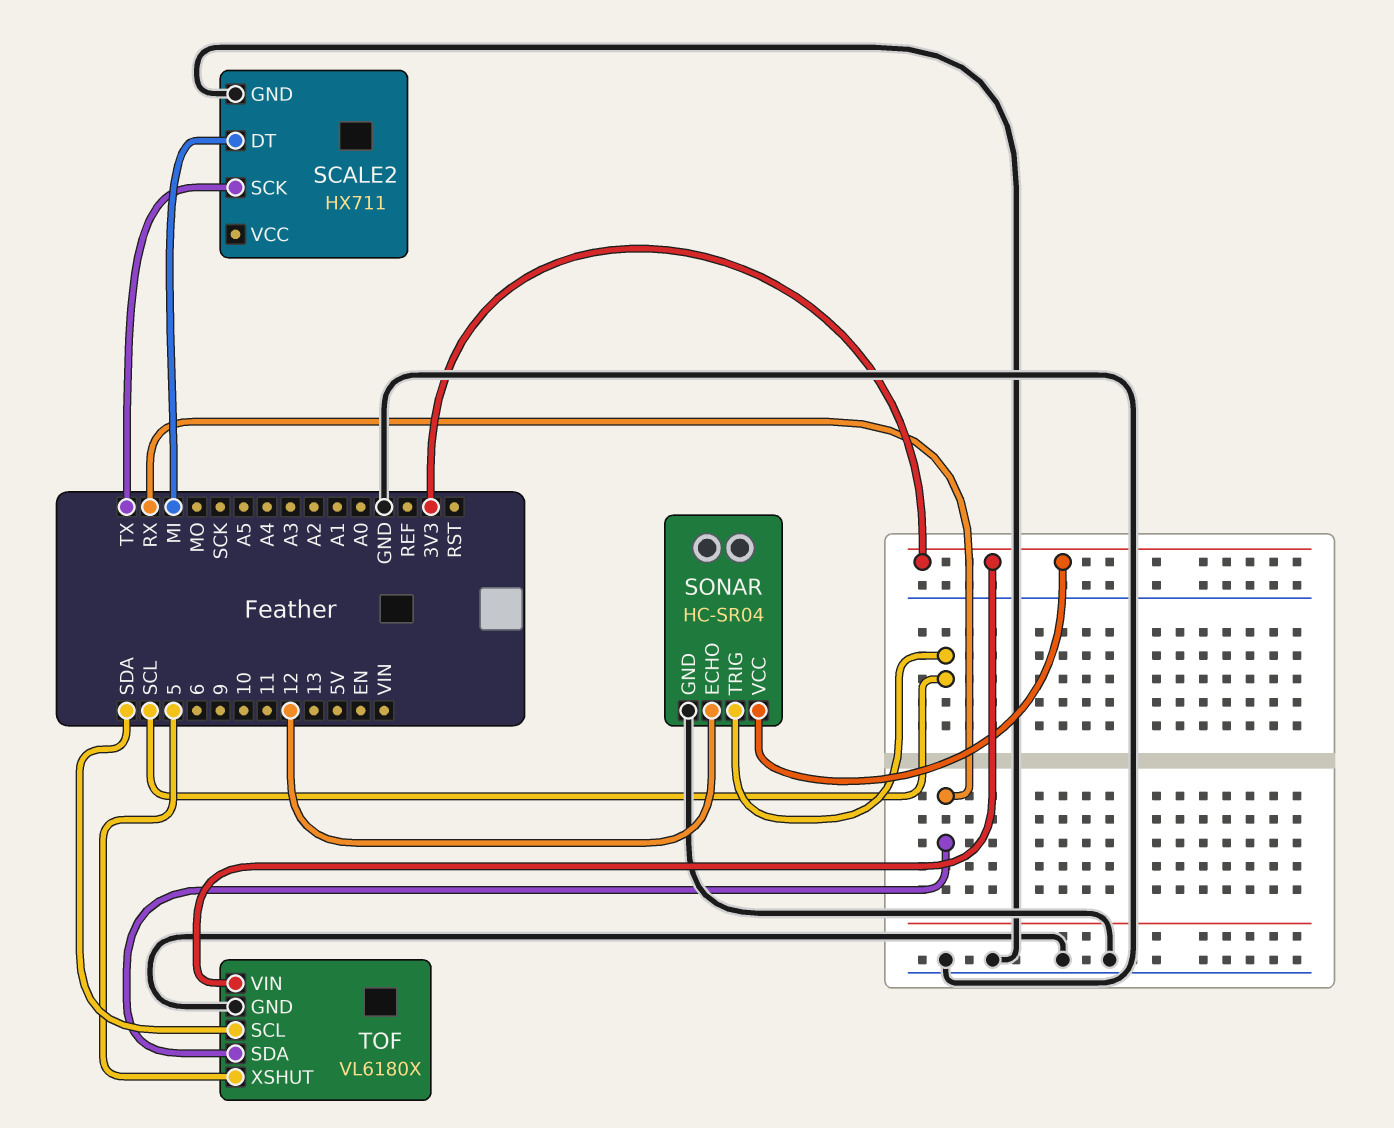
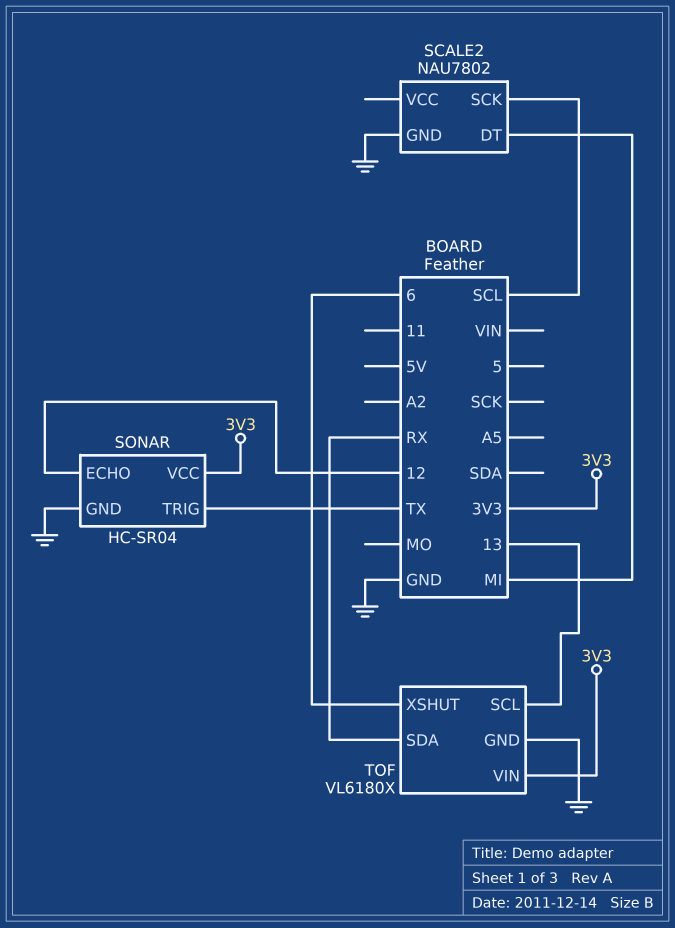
SCALE2: HX711 -> NAU7802
SCALE2 pin SCK: TX -> SCL
SONAR pin TRIG: SCL -> TX
TOF pin SCL: SDA -> 13
TOF pin XSHUT: 5 -> 6

